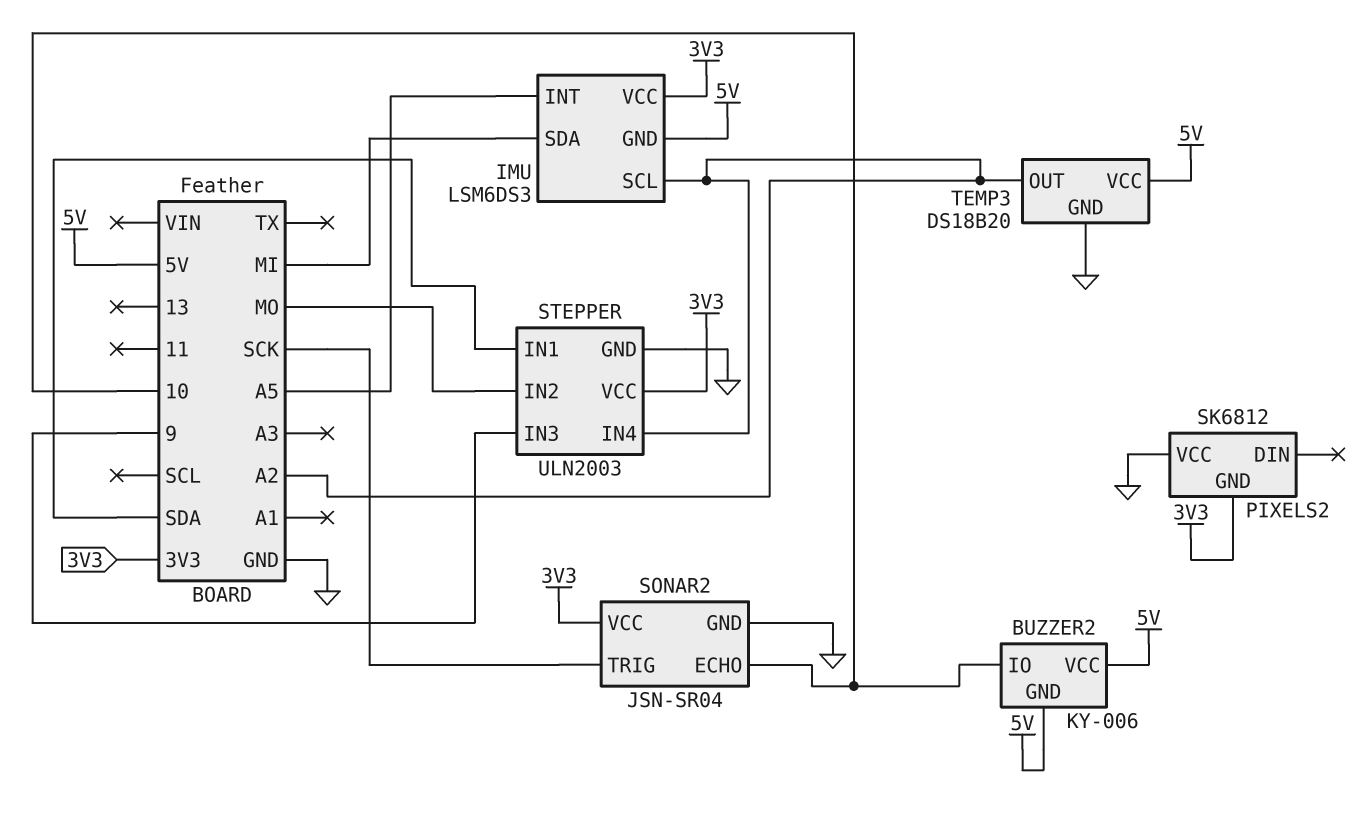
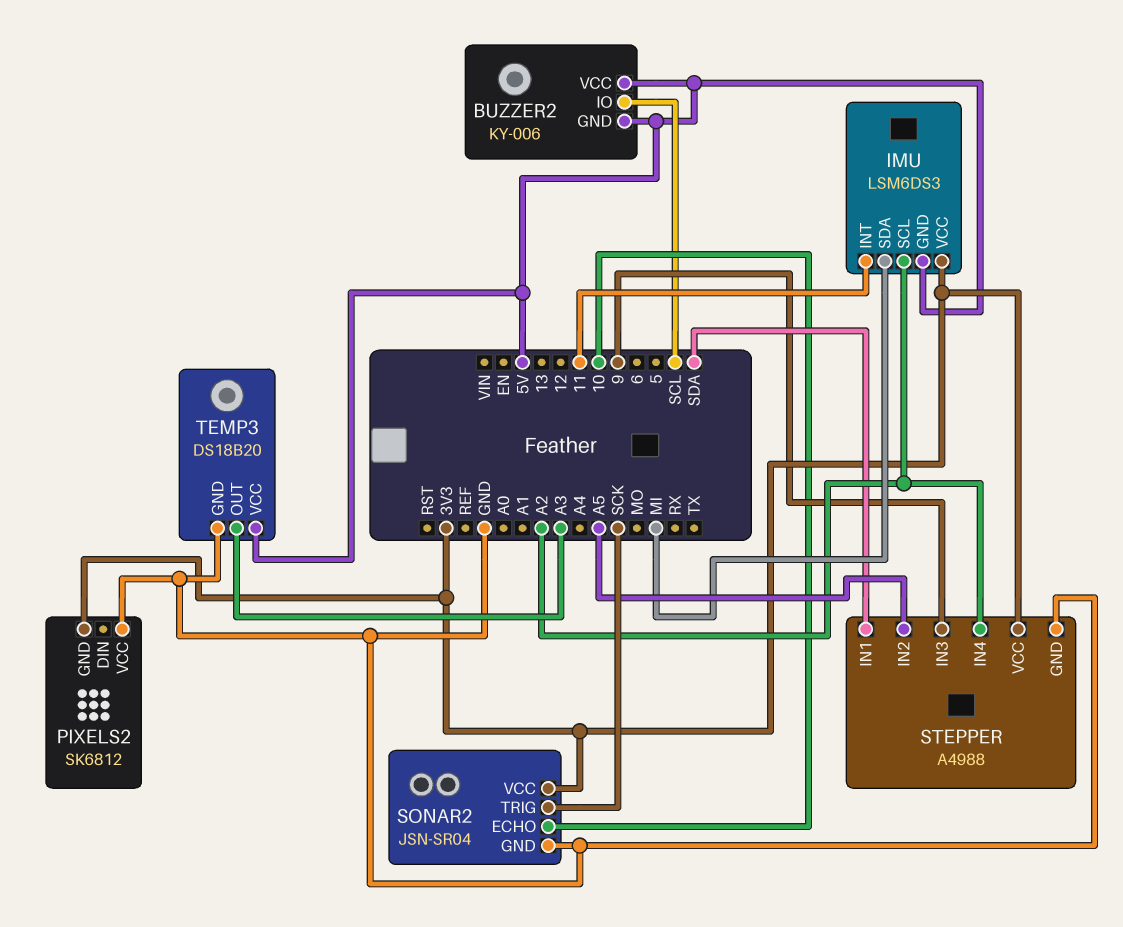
BUZZER2 pin IO: 10 -> SCL
IMU pin INT: A5 -> 11
STEPPER: ULN2003 -> A4988
STEPPER pin IN2: MO -> A5
TEMP3 pin OUT: A2 -> A3

